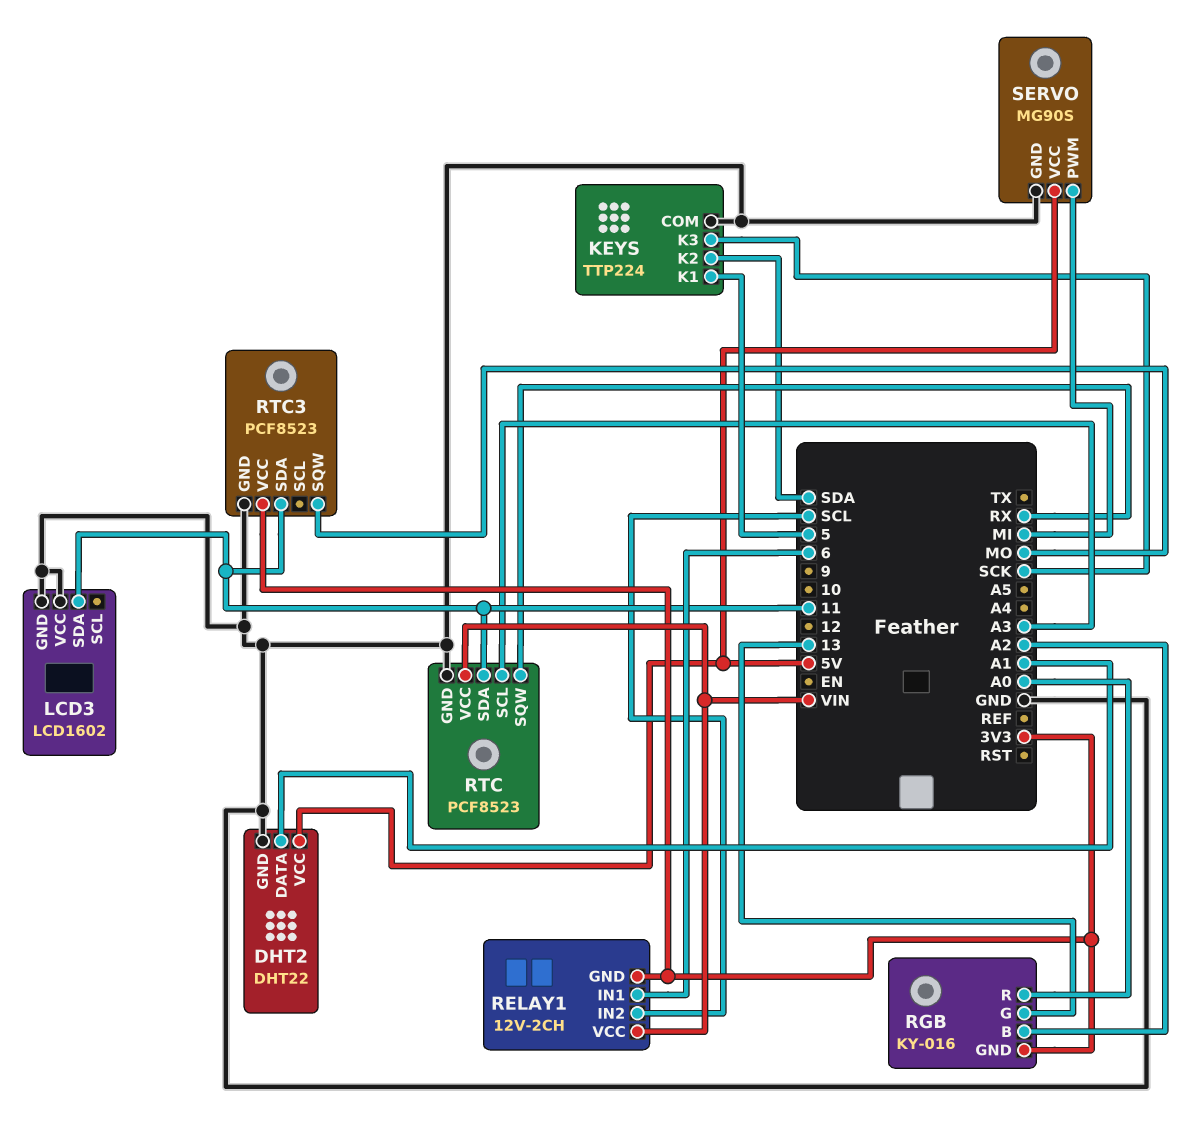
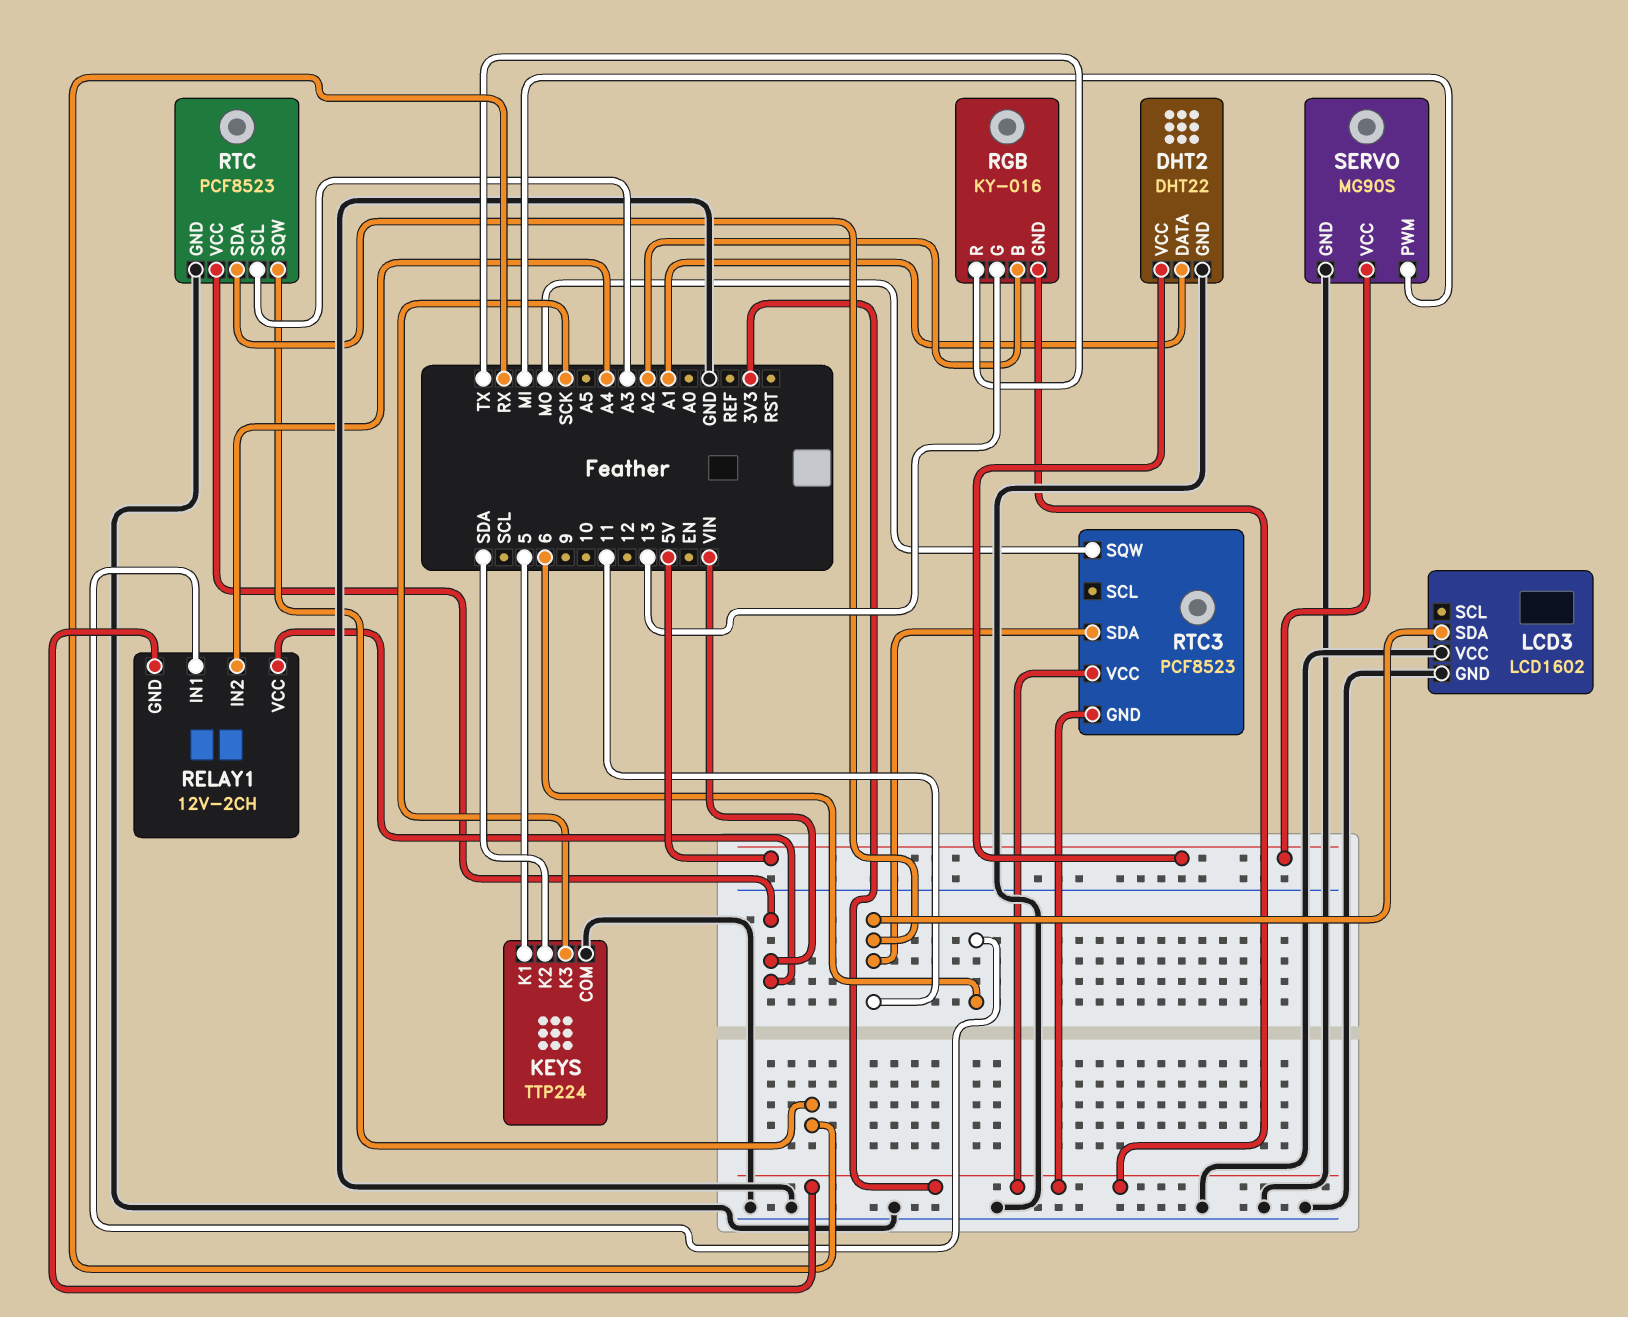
RELAY1 pin IN2: SCL -> A4
RGB pin R: A0 -> TX
RTC3 pin GND: GND -> 3V3

